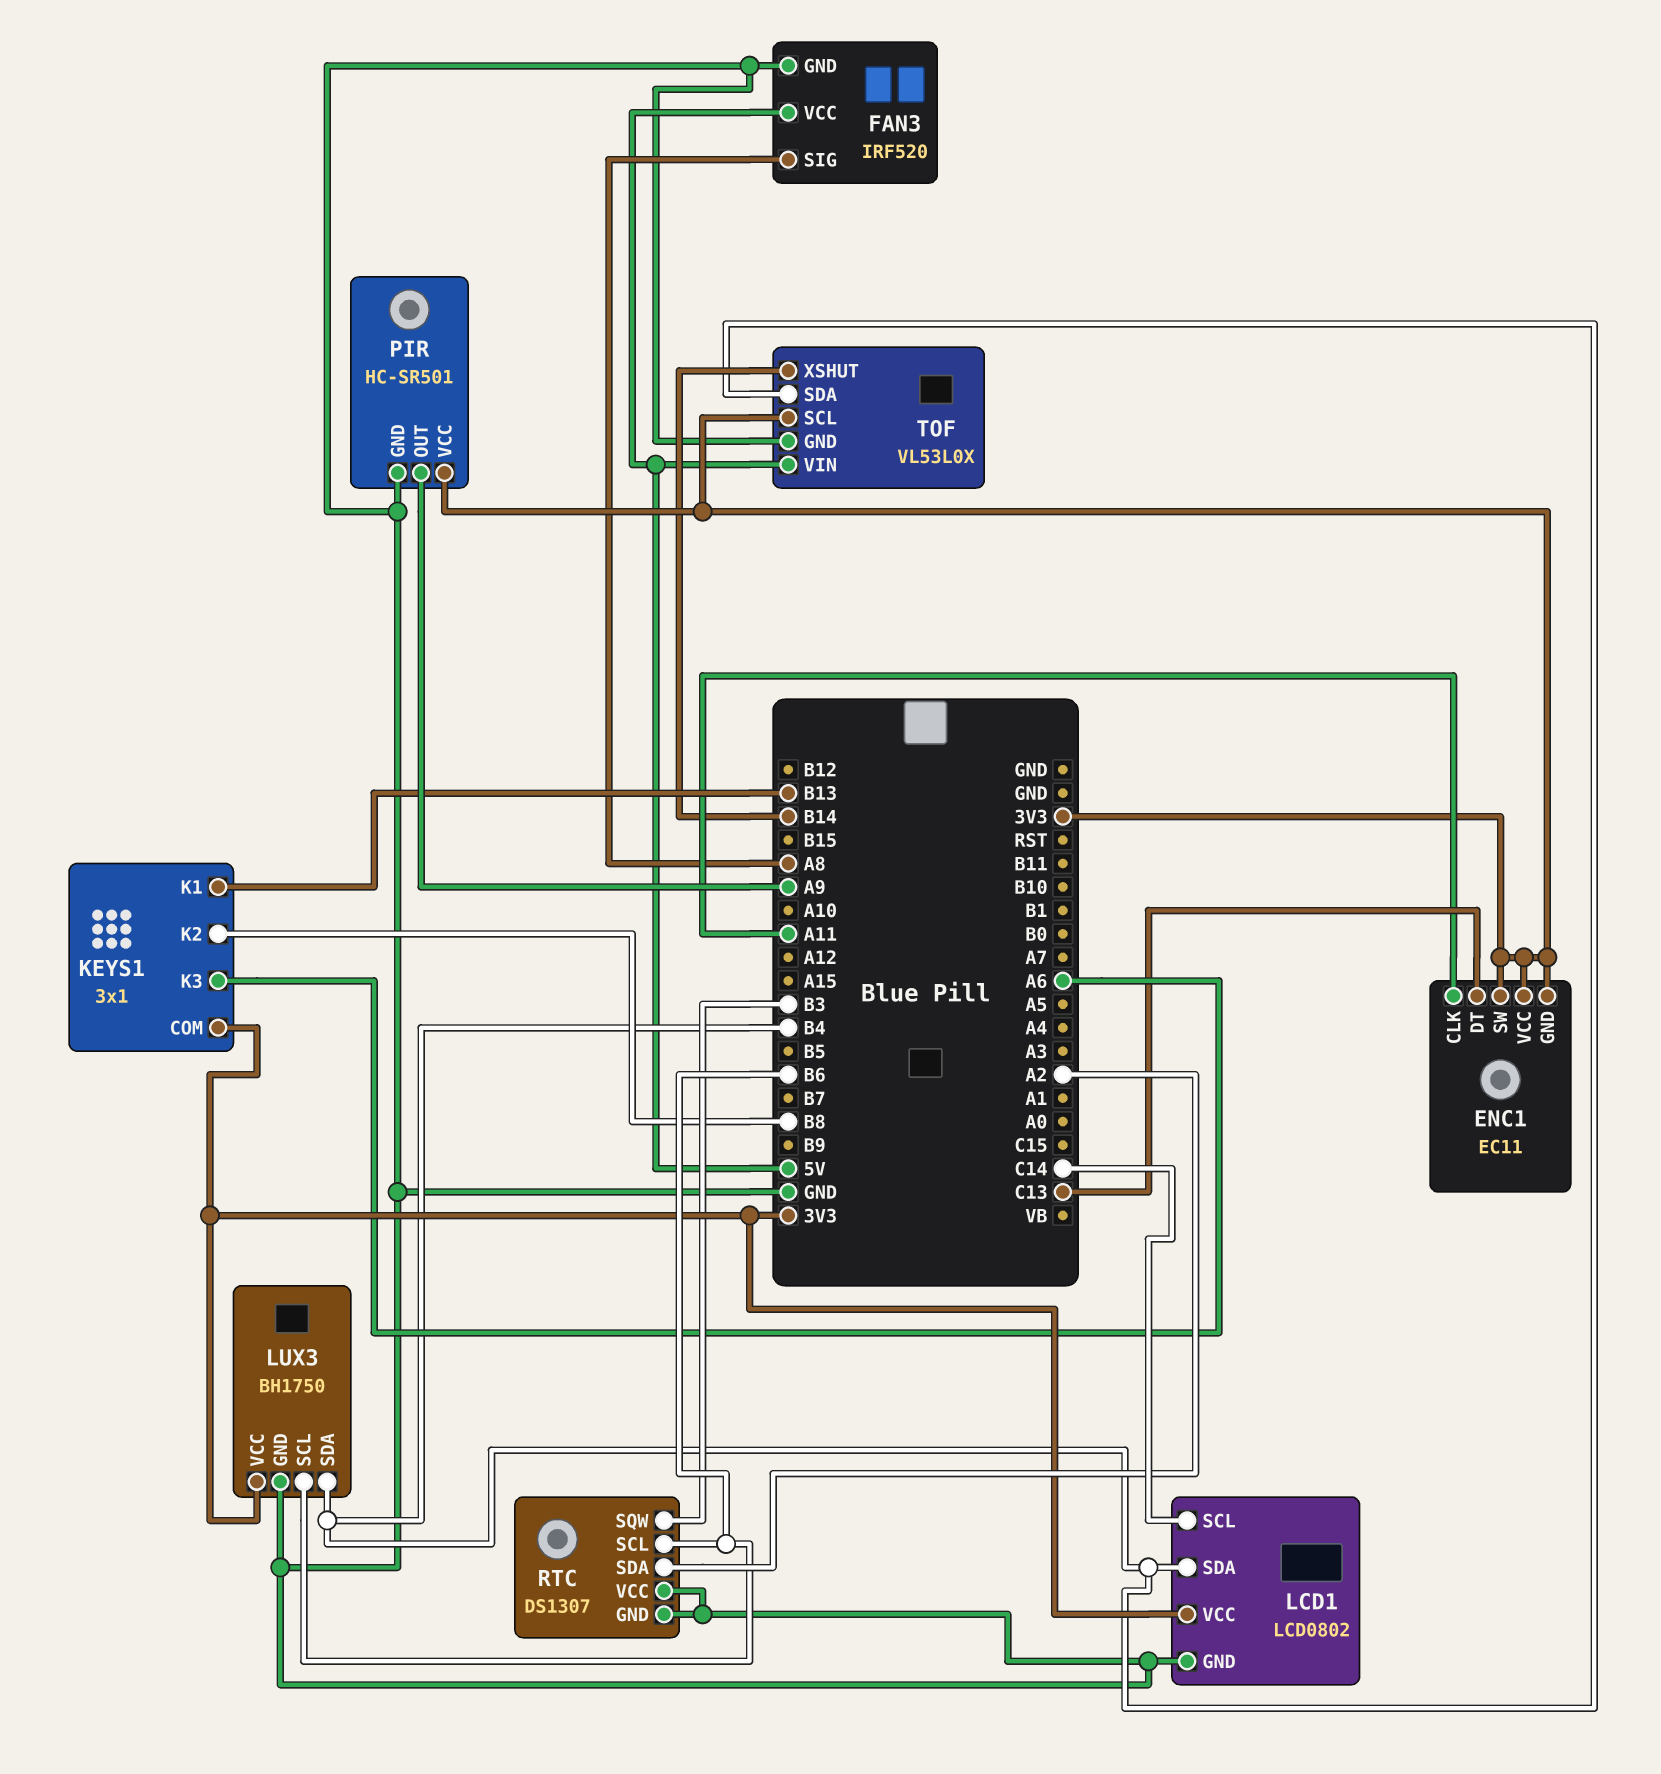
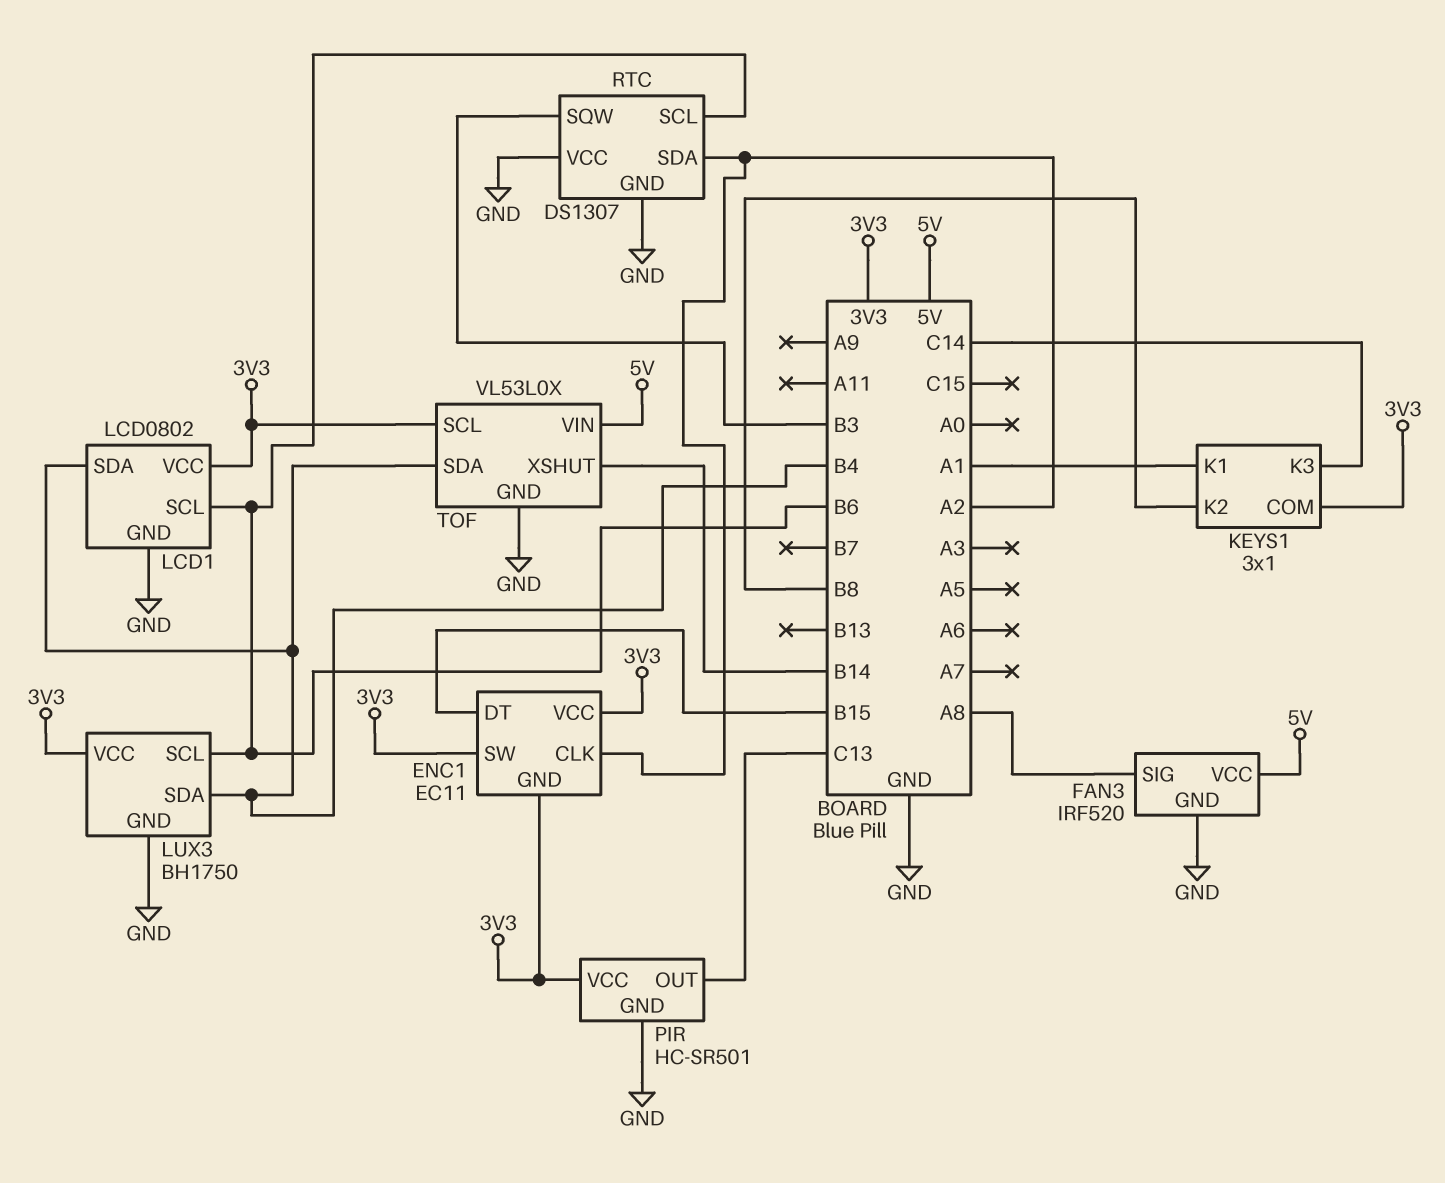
ENC1 pin CLK: A11 -> A2
ENC1 pin DT: C13 -> B15
KEYS1 pin K1: B13 -> A1
KEYS1 pin K3: A6 -> C14
LCD1 pin SCL: C14 -> B6
PIR pin OUT: A9 -> C13

